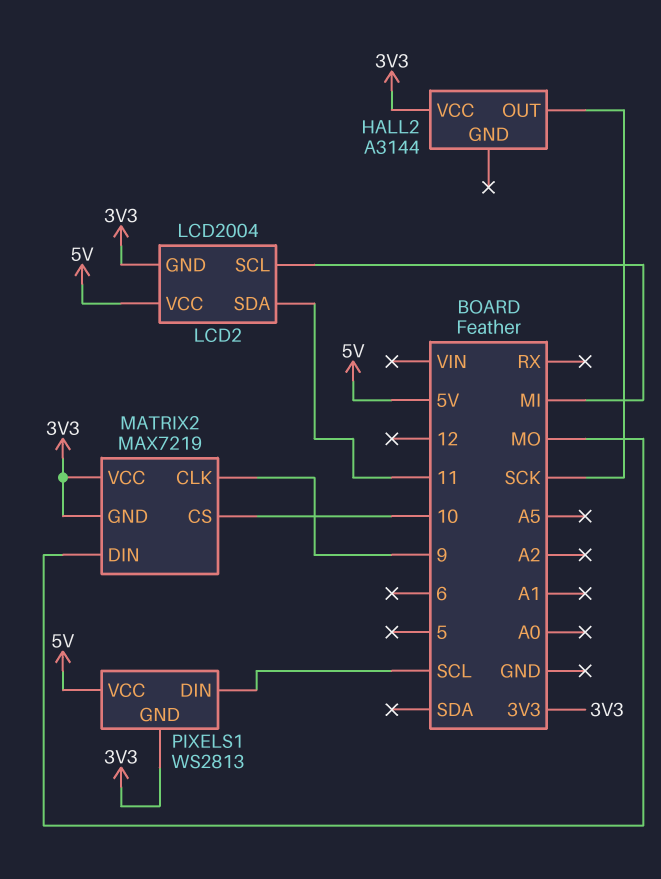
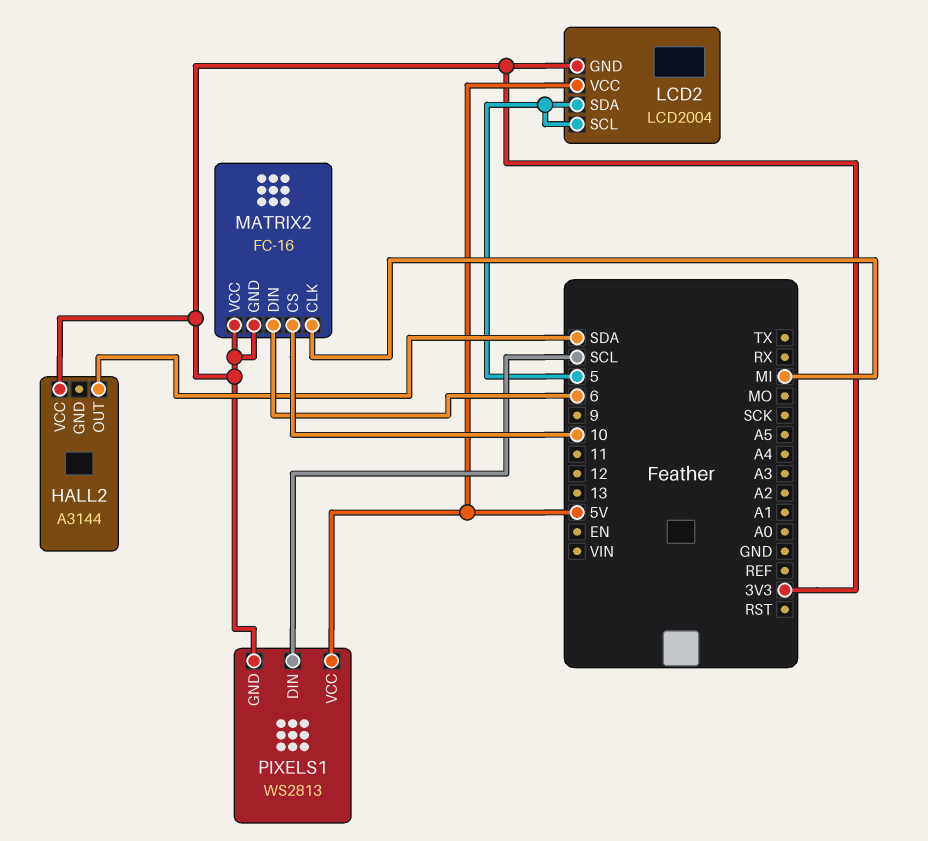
HALL2 pin OUT: SCK -> SDA
LCD2 pin SCL: MI -> 5
LCD2 pin SDA: 11 -> 5
MATRIX2: MAX7219 -> FC-16
MATRIX2 pin CLK: 9 -> MI
MATRIX2 pin DIN: MO -> 6

